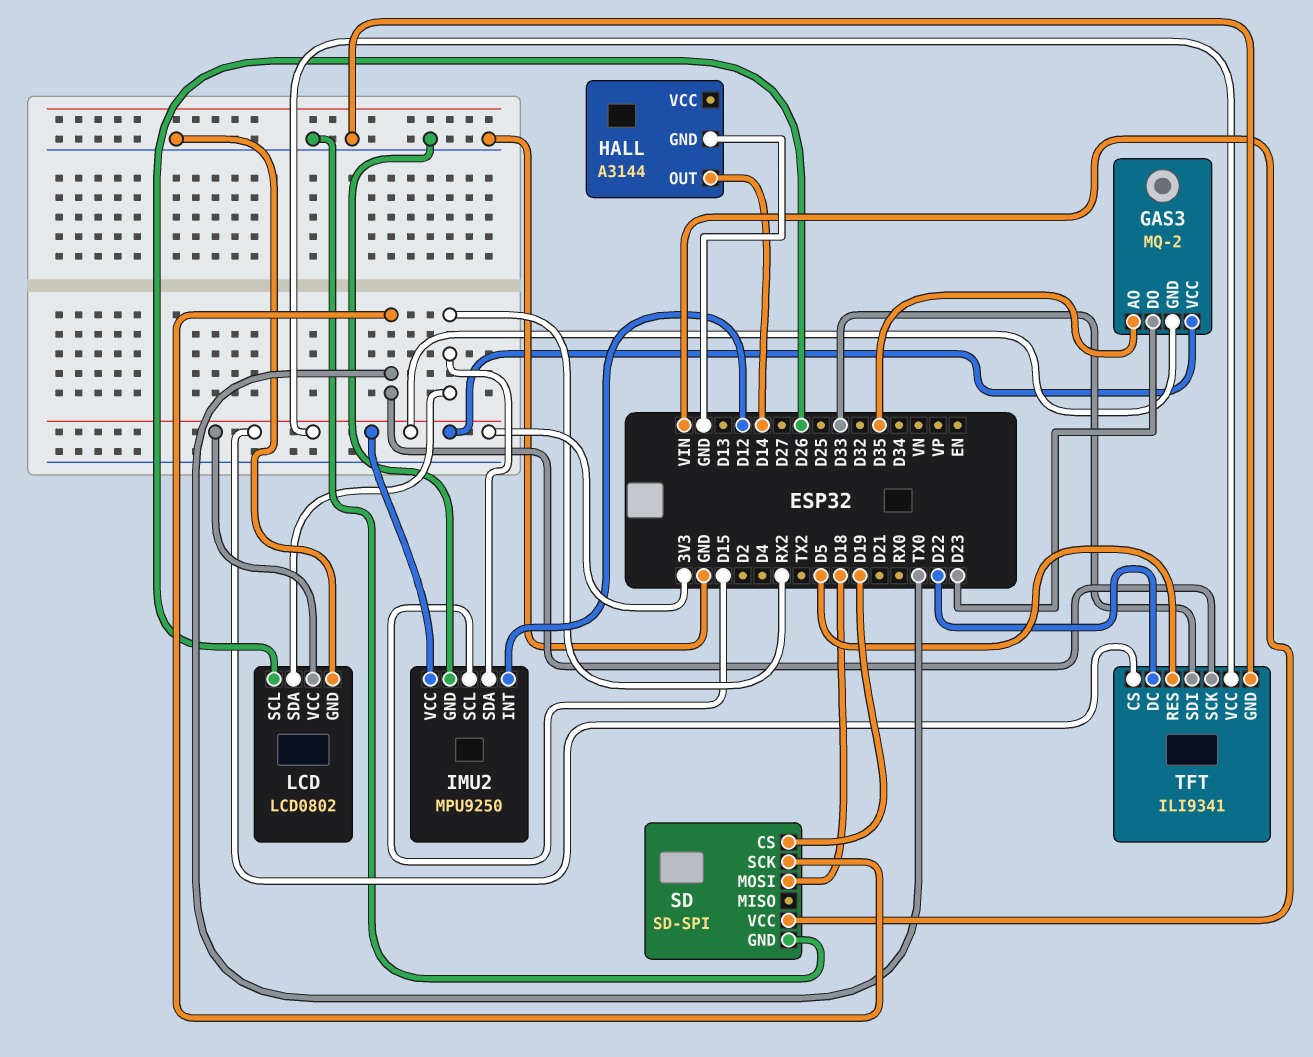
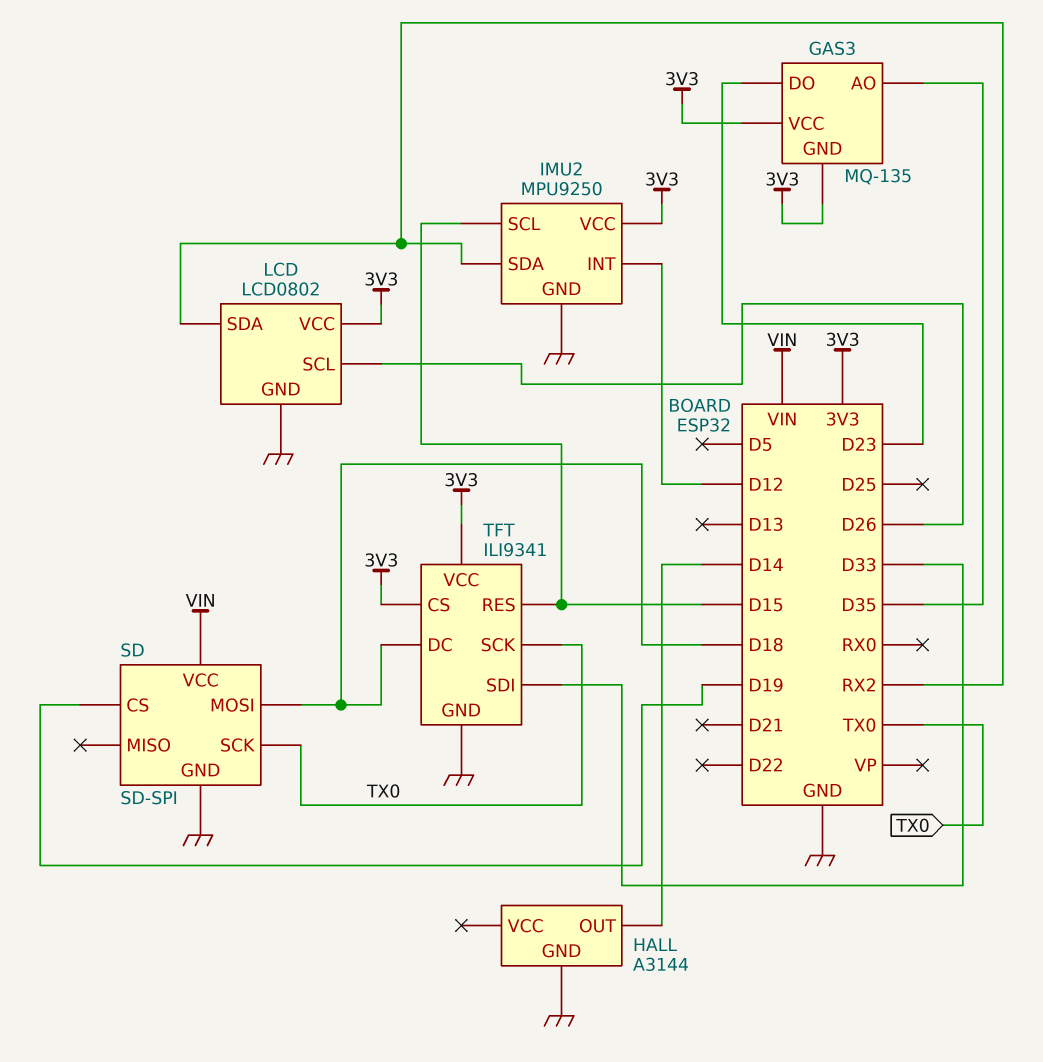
GAS3: MQ-2 -> MQ-135
TFT pin DC: D22 -> D18
TFT pin RES: D5 -> D15

